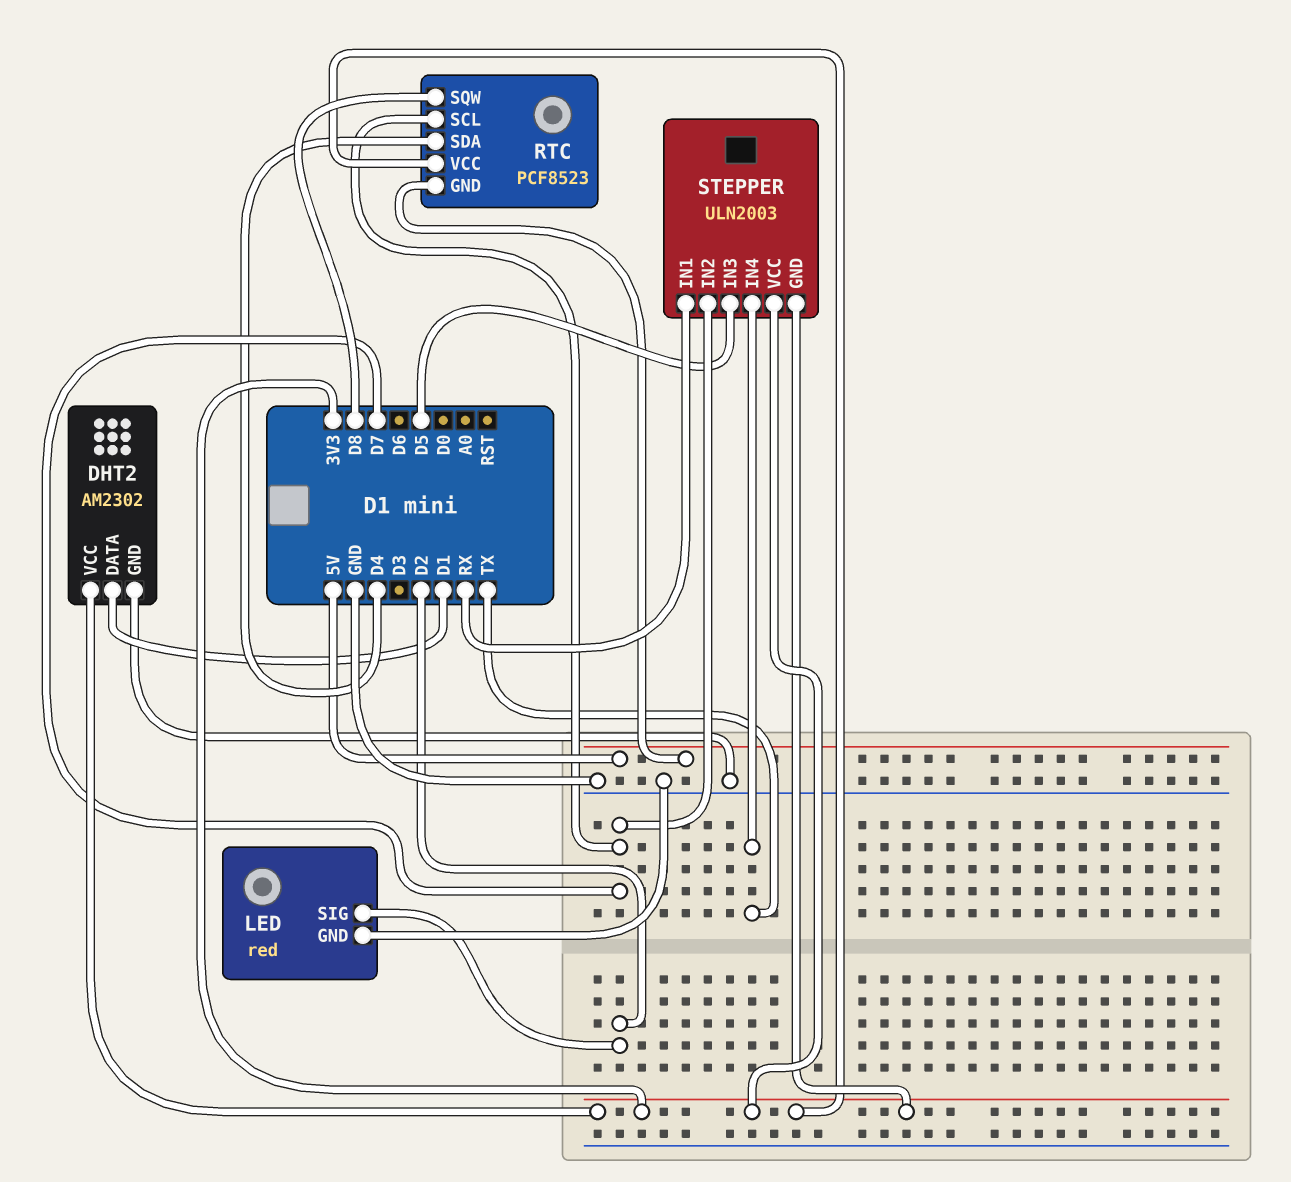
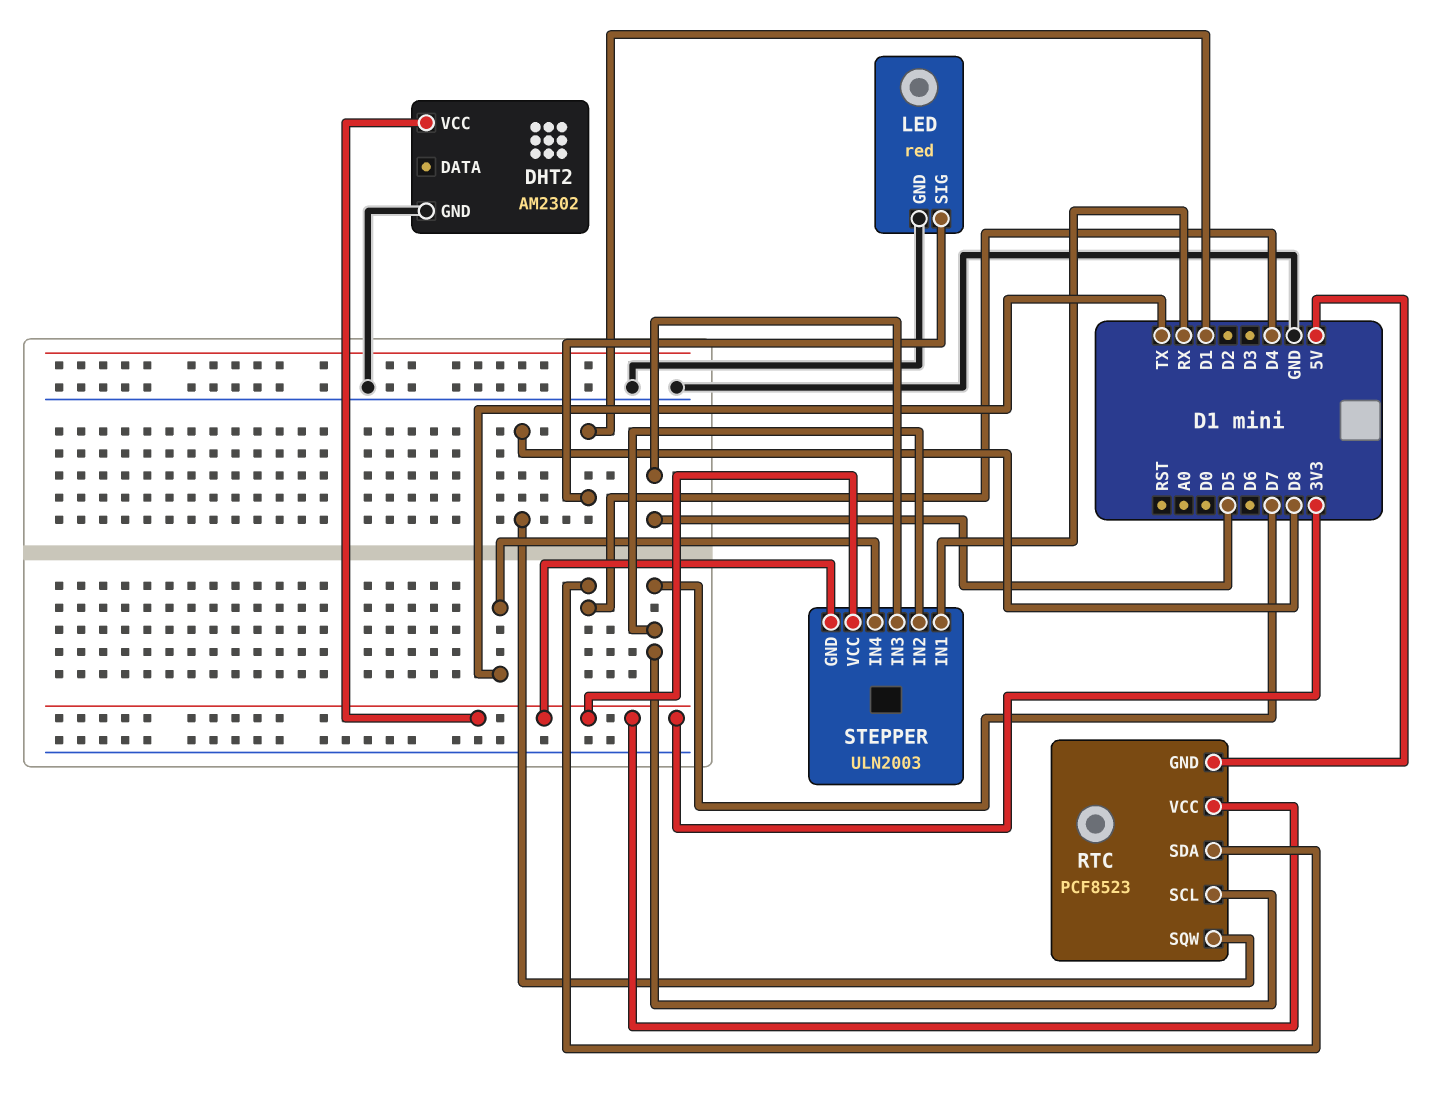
DHT2 pin DATA: D1 -> none
LED pin SIG: D2 -> D1

